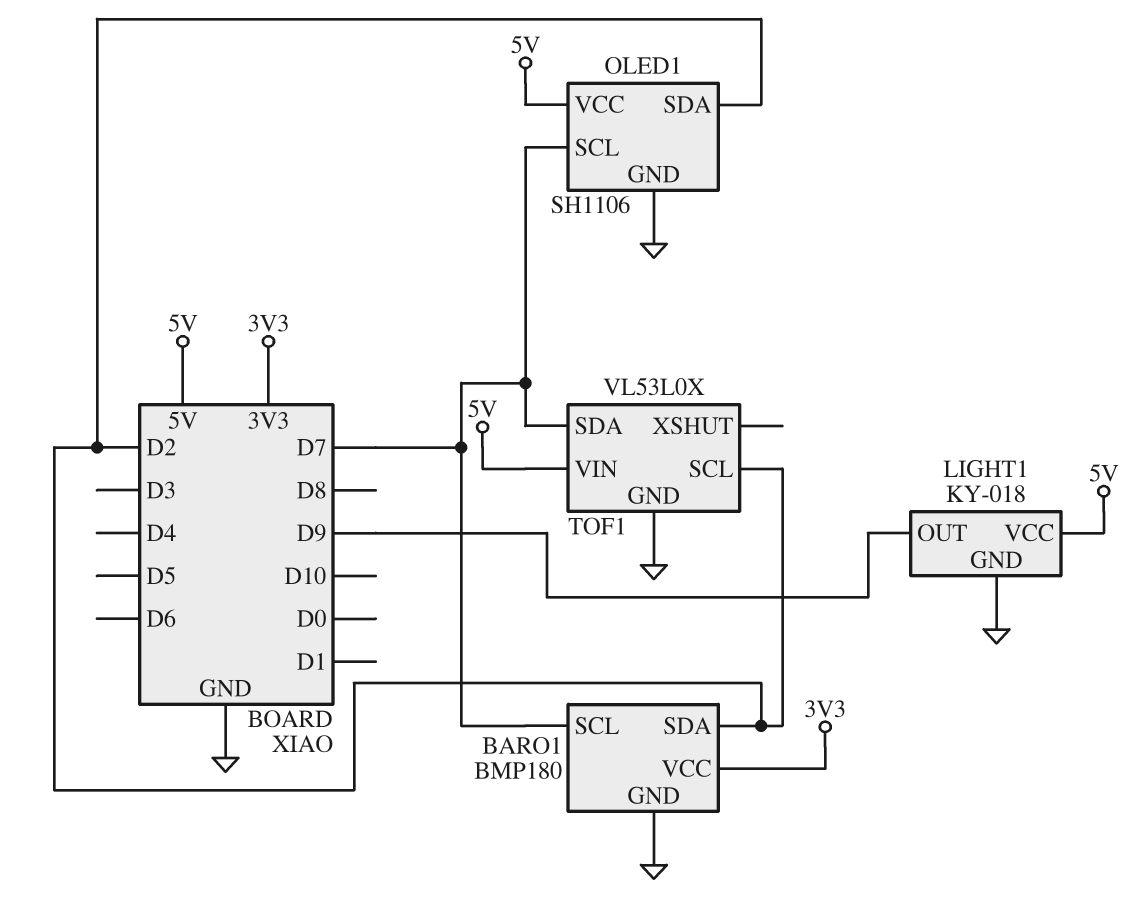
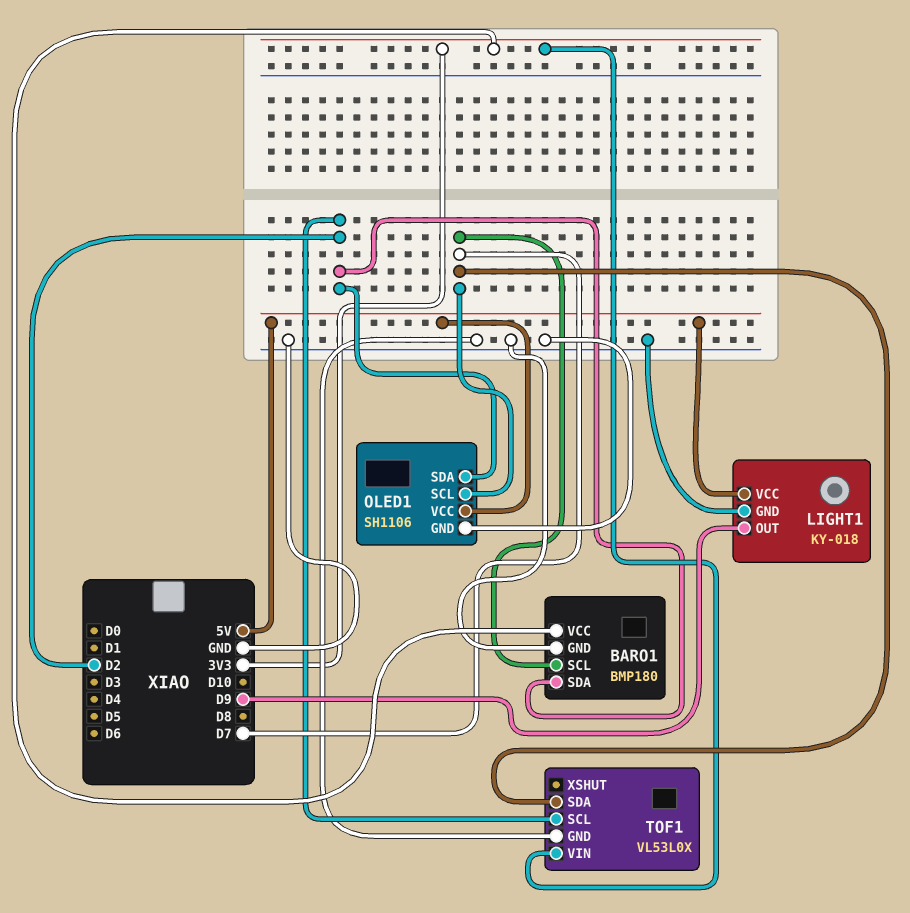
TOF1 pin VIN: 5V -> 3V3

